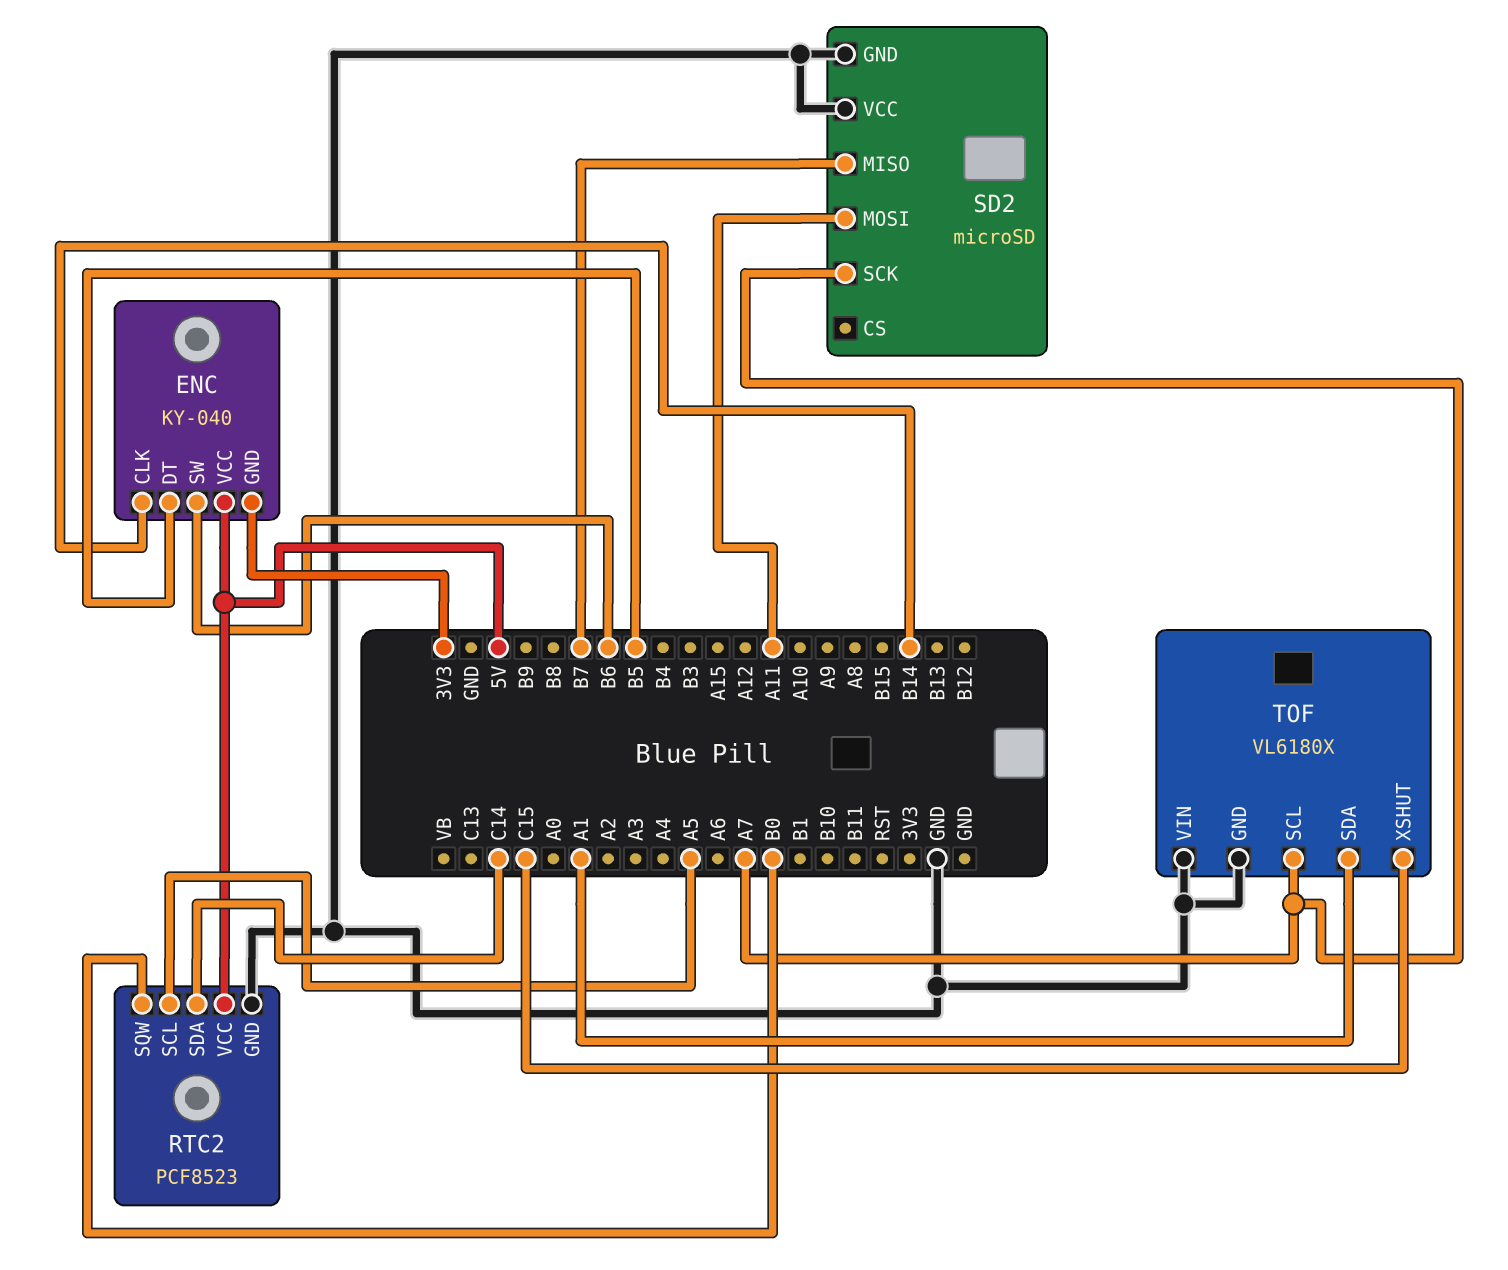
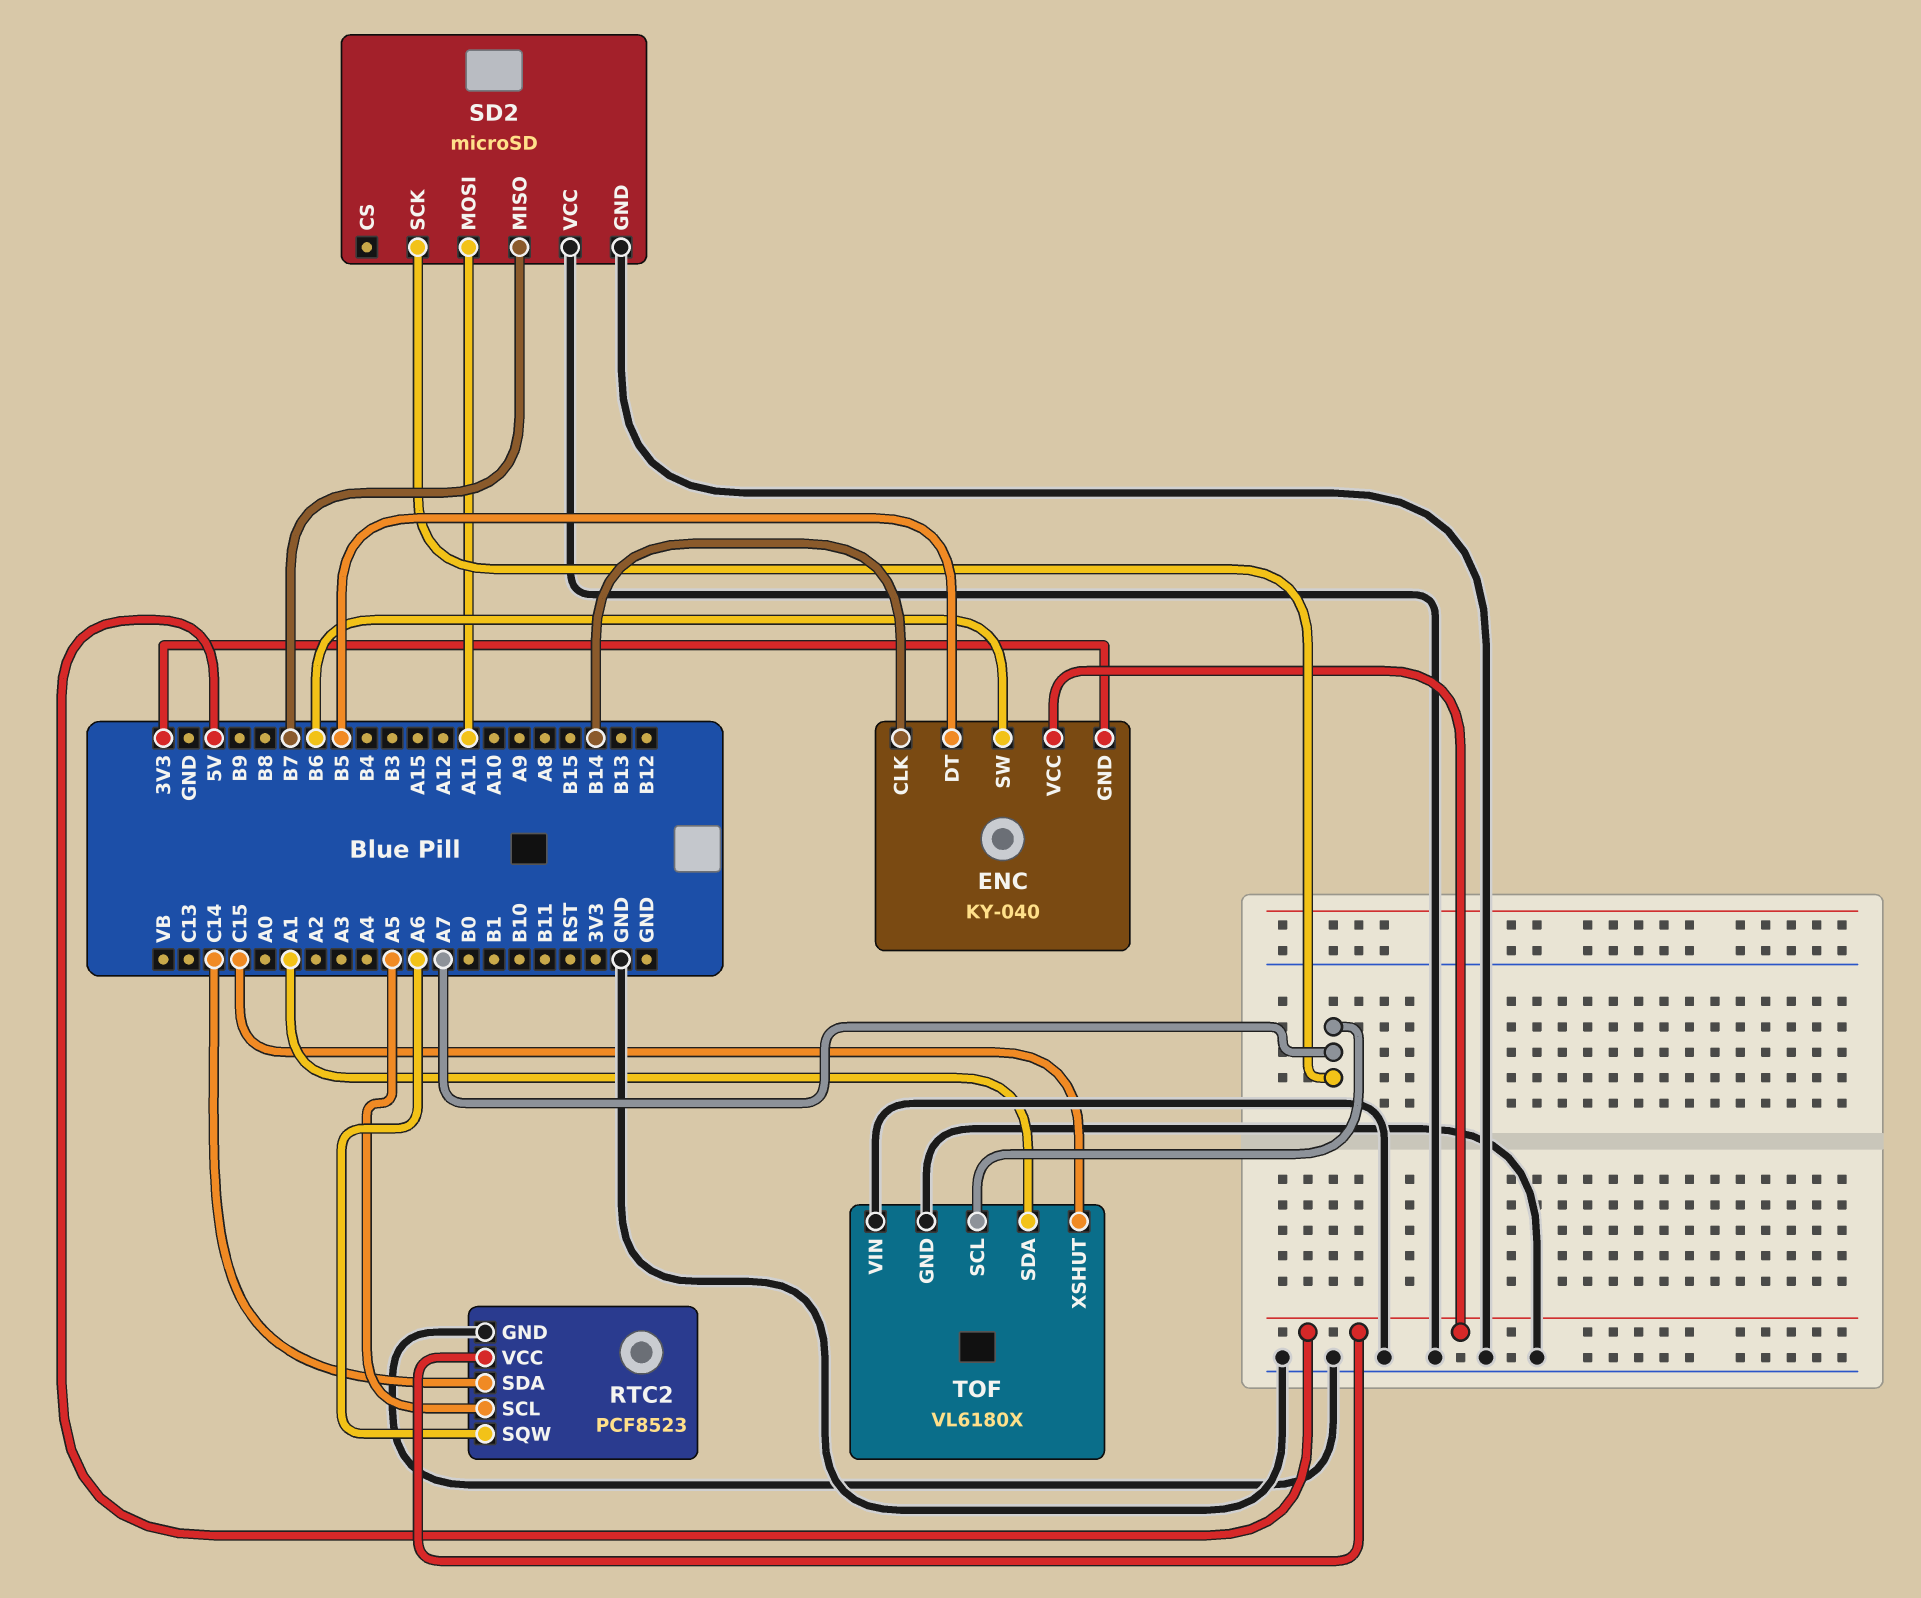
RTC2 pin SQW: B0 -> A6

